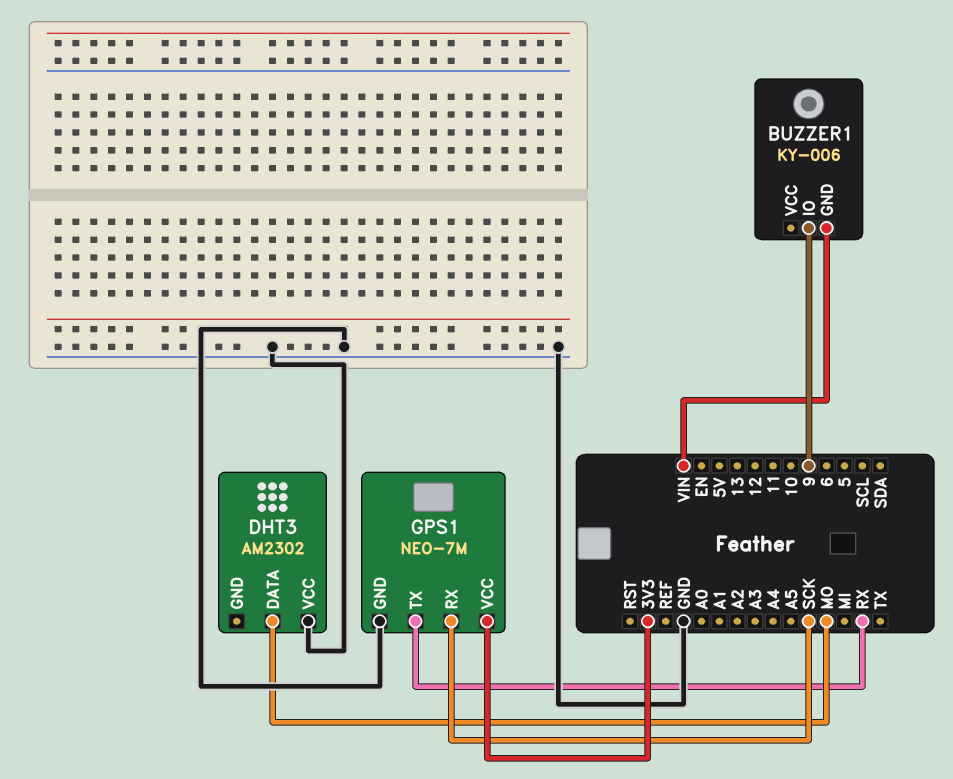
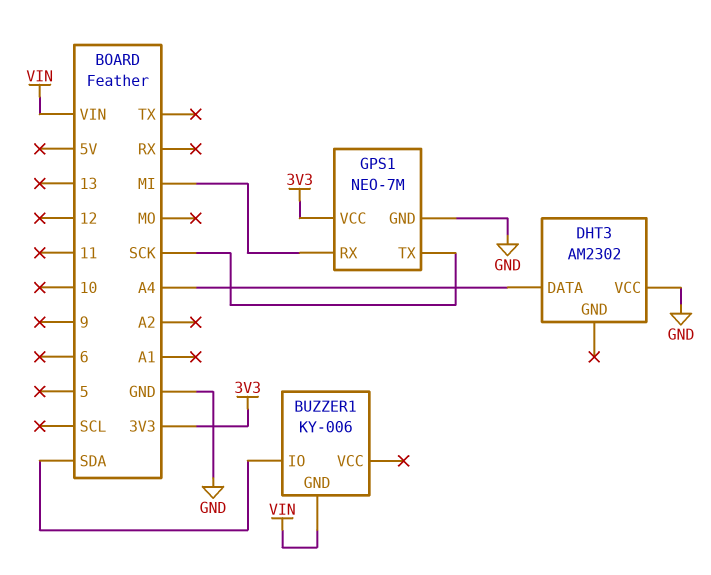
BUZZER1 pin IO: 9 -> SDA
DHT3 pin DATA: MO -> A4
GPS1 pin RX: SCK -> MI
GPS1 pin TX: RX -> SCK

